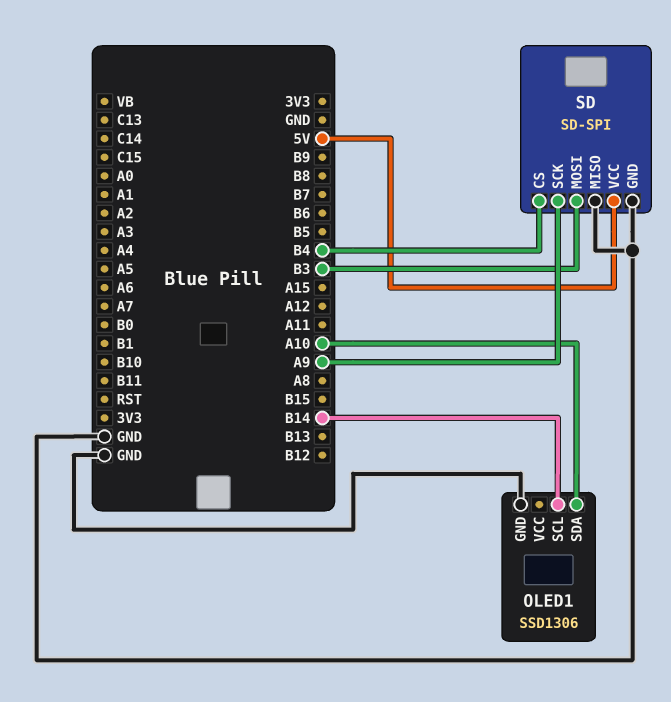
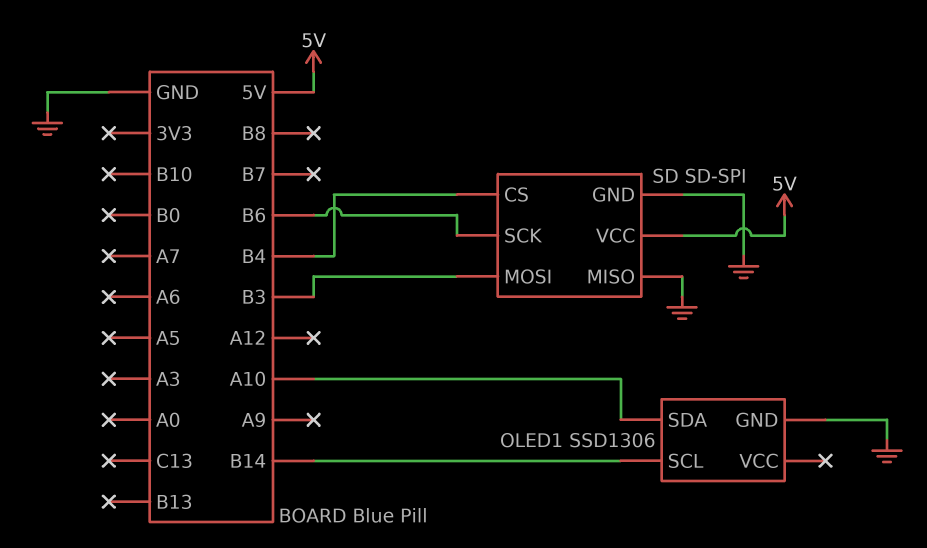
SD pin SCK: A9 -> B6

